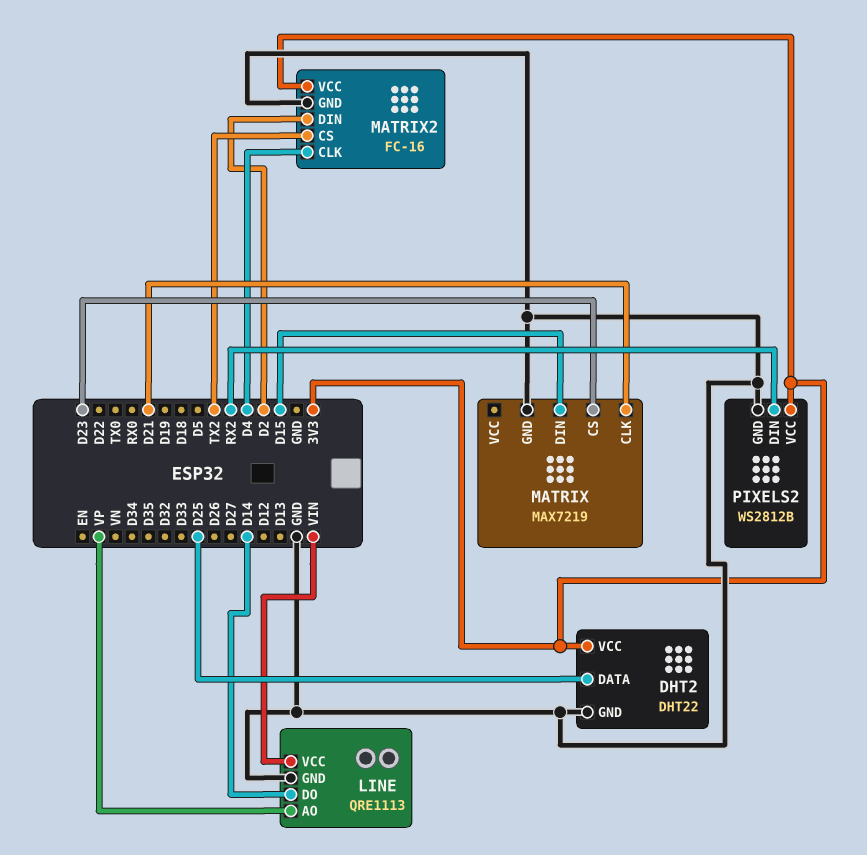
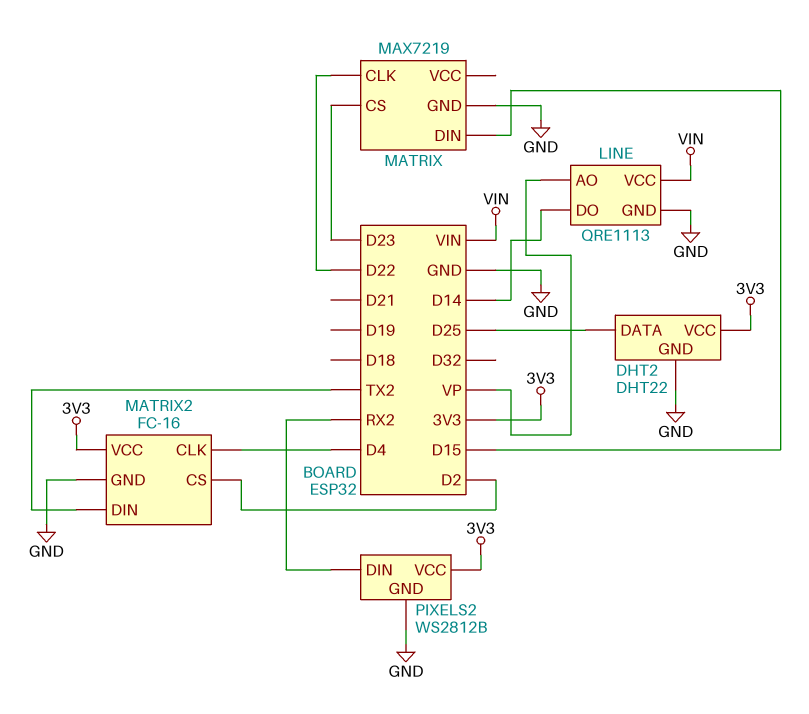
MATRIX pin CLK: D21 -> D22
MATRIX2 pin CS: TX2 -> D2
MATRIX2 pin DIN: D2 -> TX2

